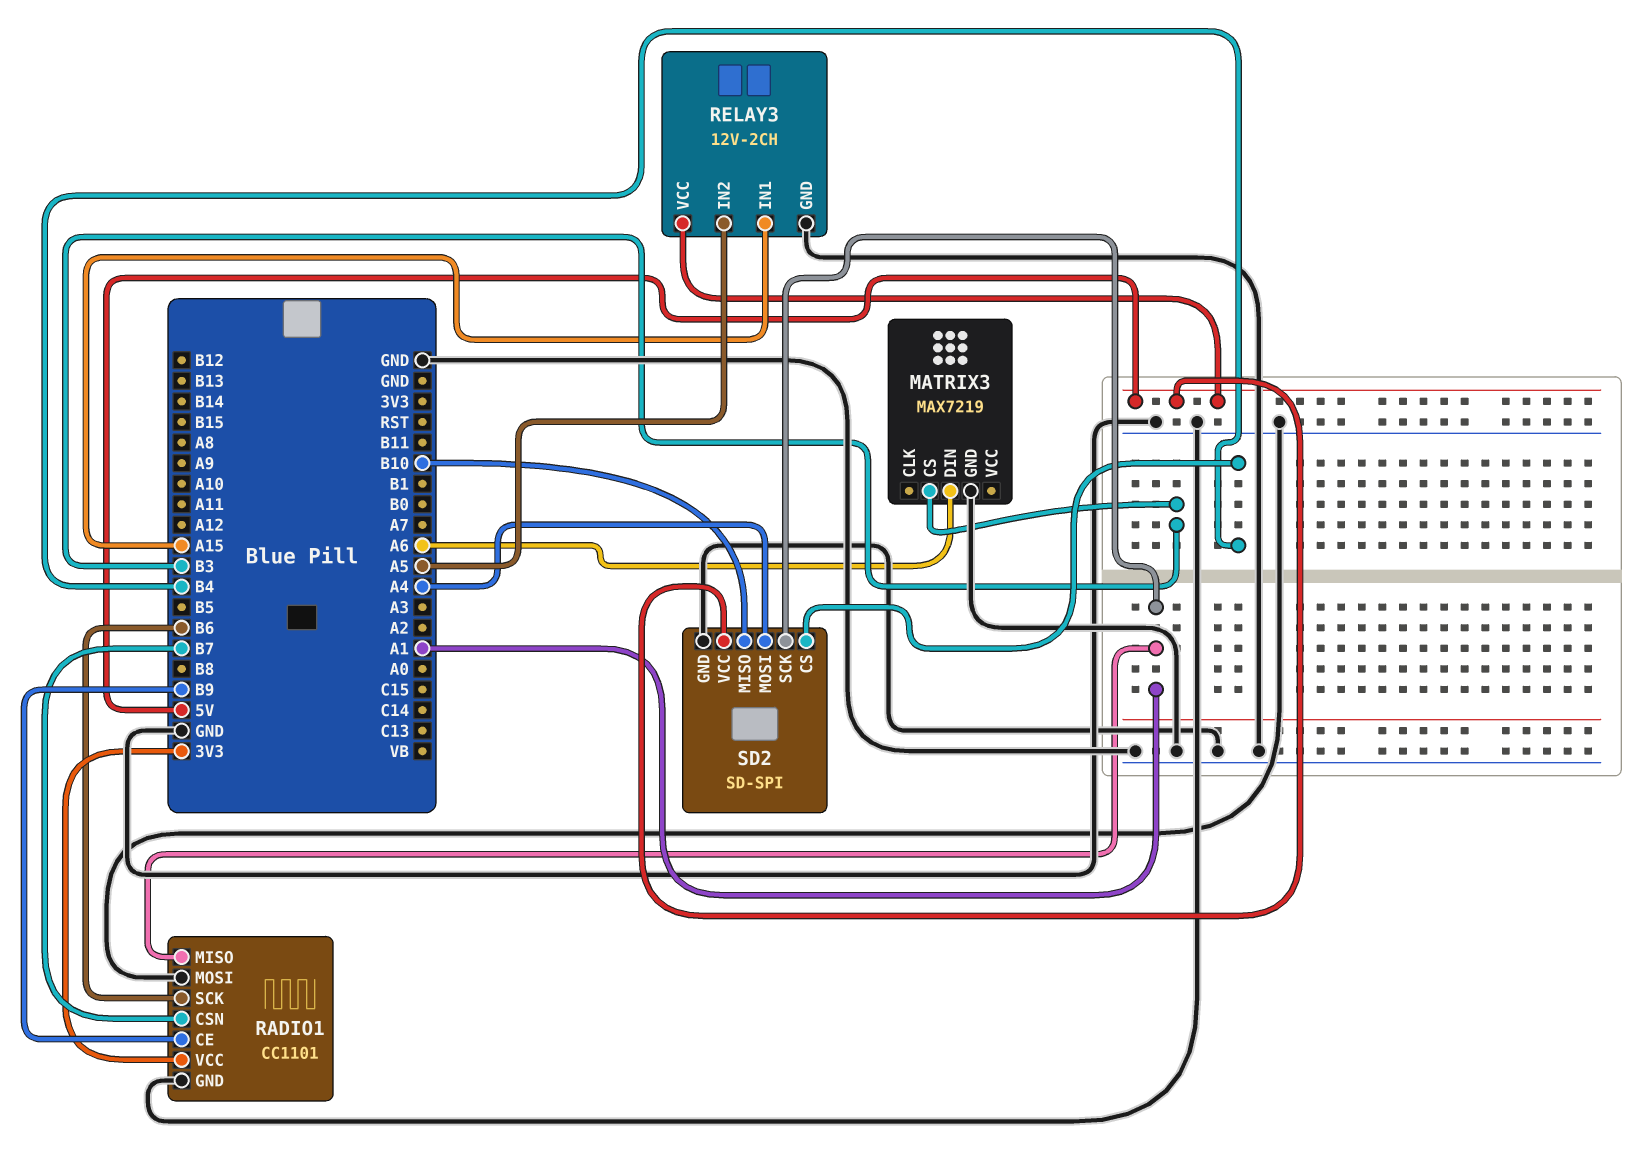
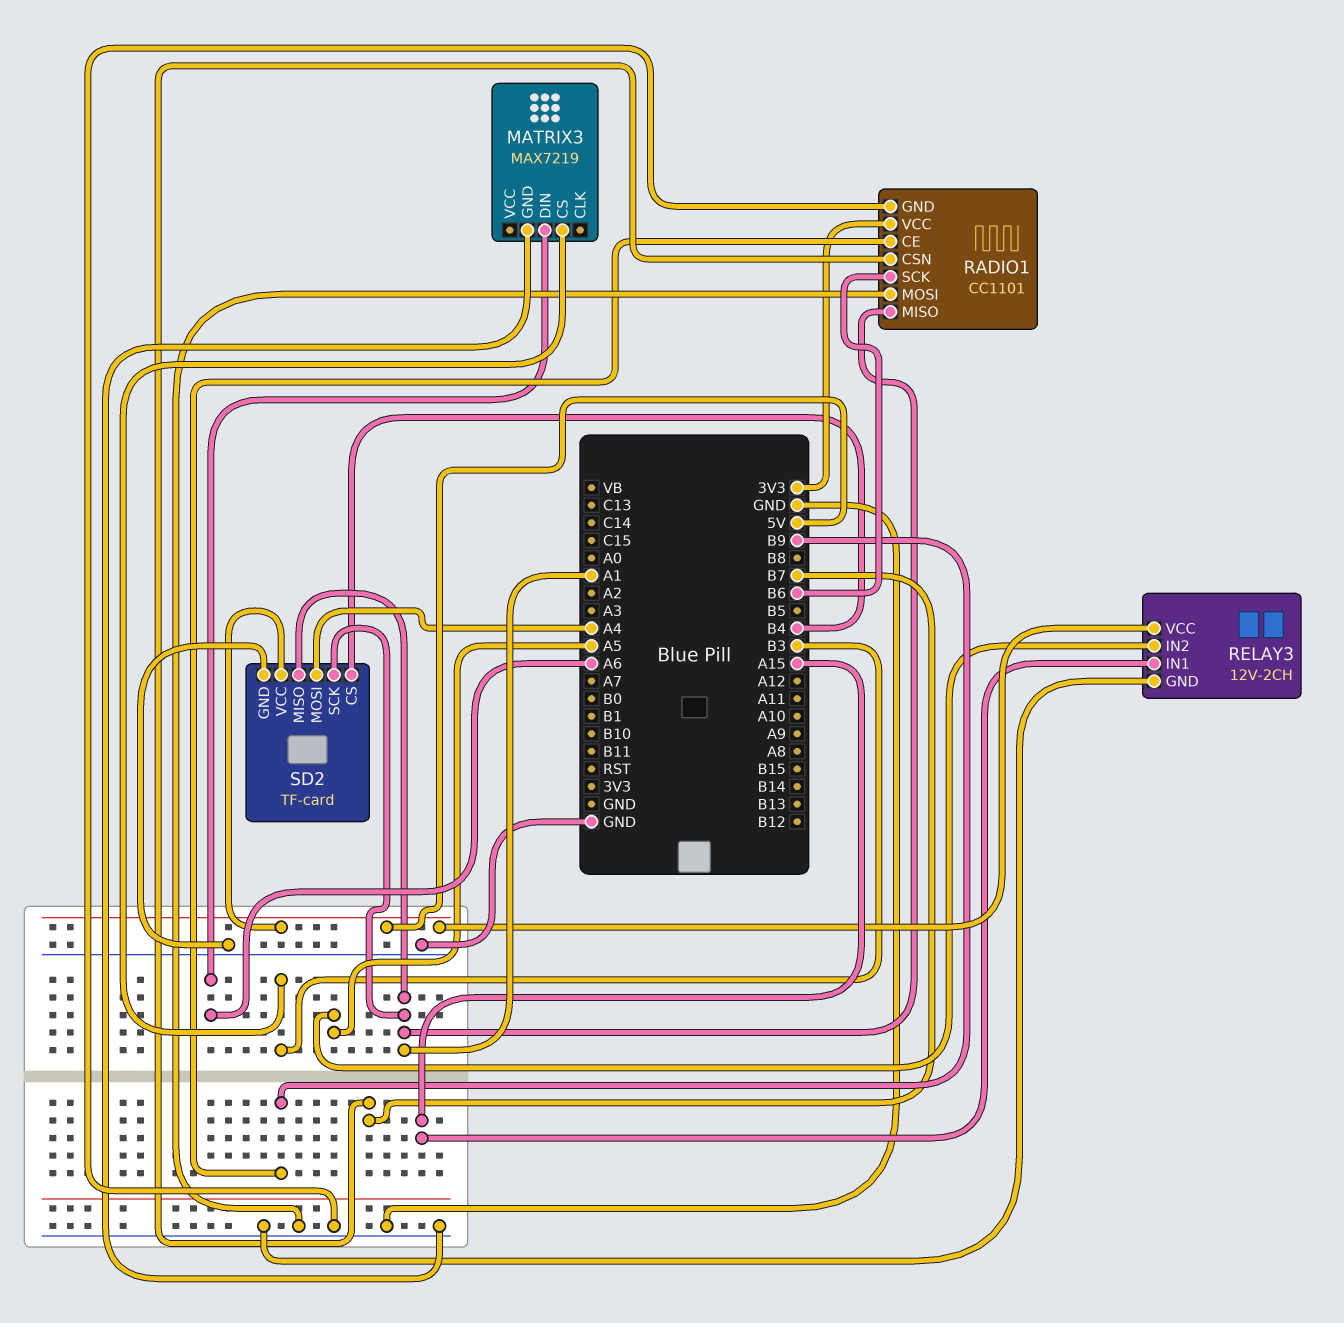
SD2: SD-SPI -> TF-card
SD2 pin MISO: B10 -> A1

